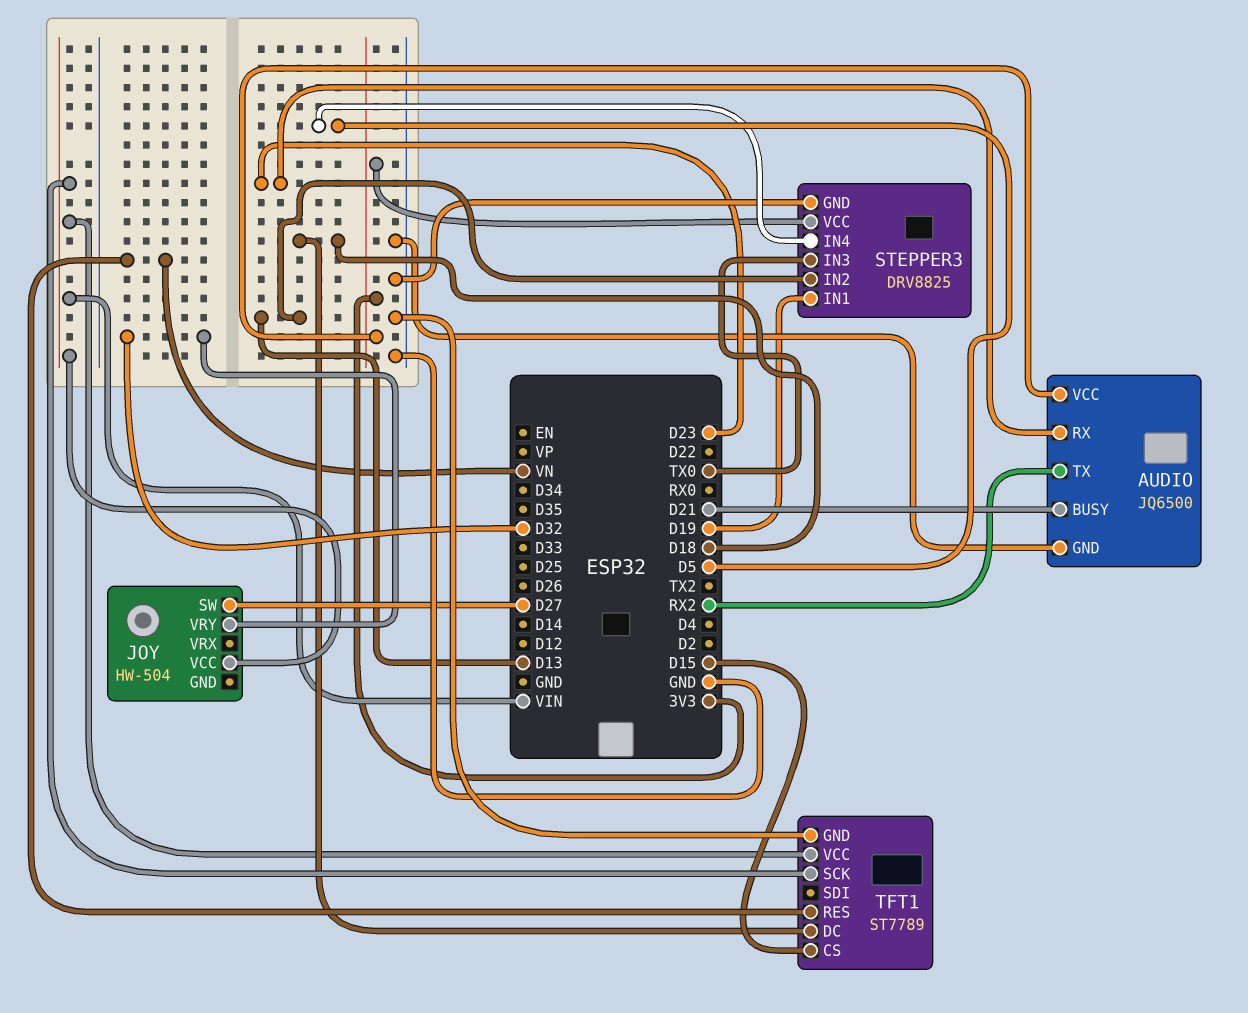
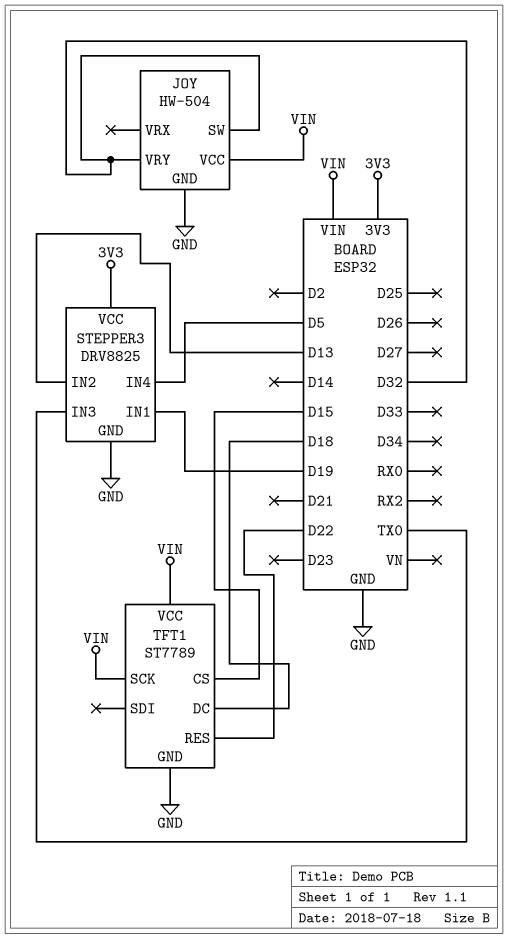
AUDIO: JQ6500 -> none
AUDIO pin BUSY: D21 -> none
AUDIO pin GND: GND -> none
AUDIO pin RX: D23 -> none
AUDIO pin TX: RX2 -> none
AUDIO pin VCC: 3V3 -> none
JOY pin GND: none -> GND
JOY pin SW: D27 -> D32
TFT1 pin RES: VN -> D22

